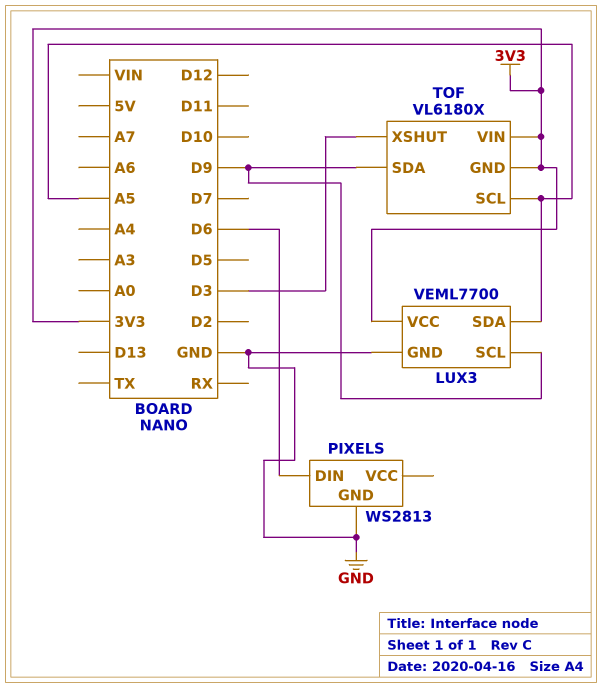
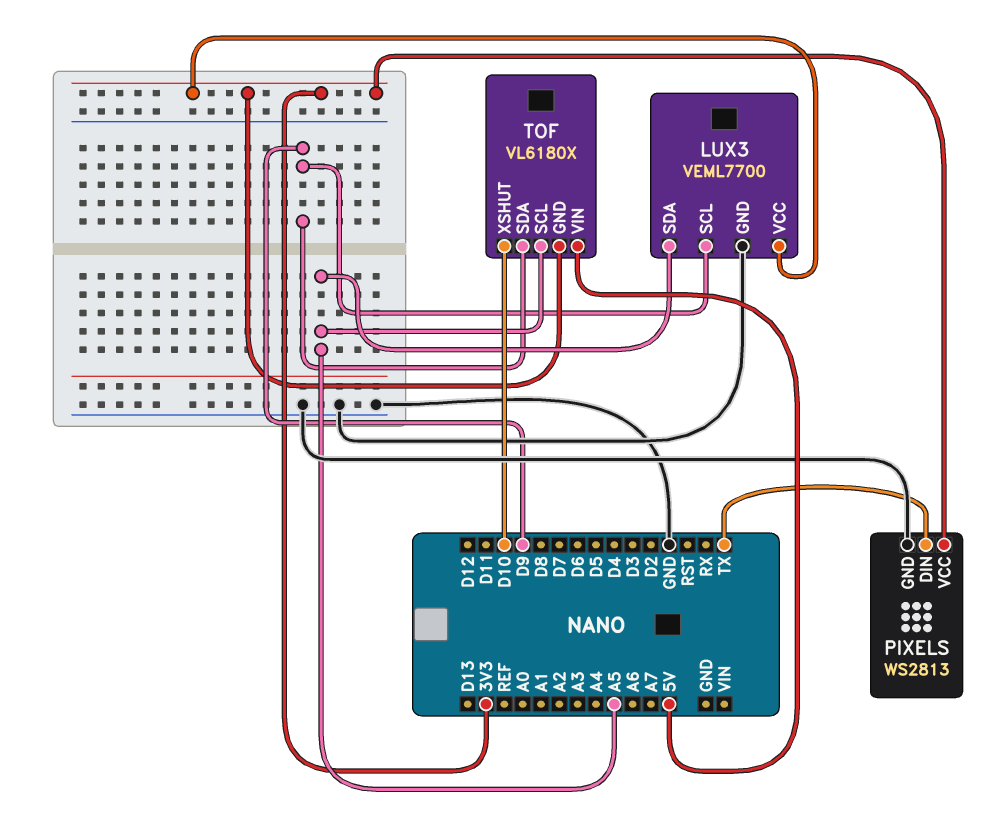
PIXELS pin DIN: D6 -> TX
PIXELS pin VCC: none -> 3V3
TOF pin VIN: 3V3 -> 5V
TOF pin XSHUT: D3 -> D10

